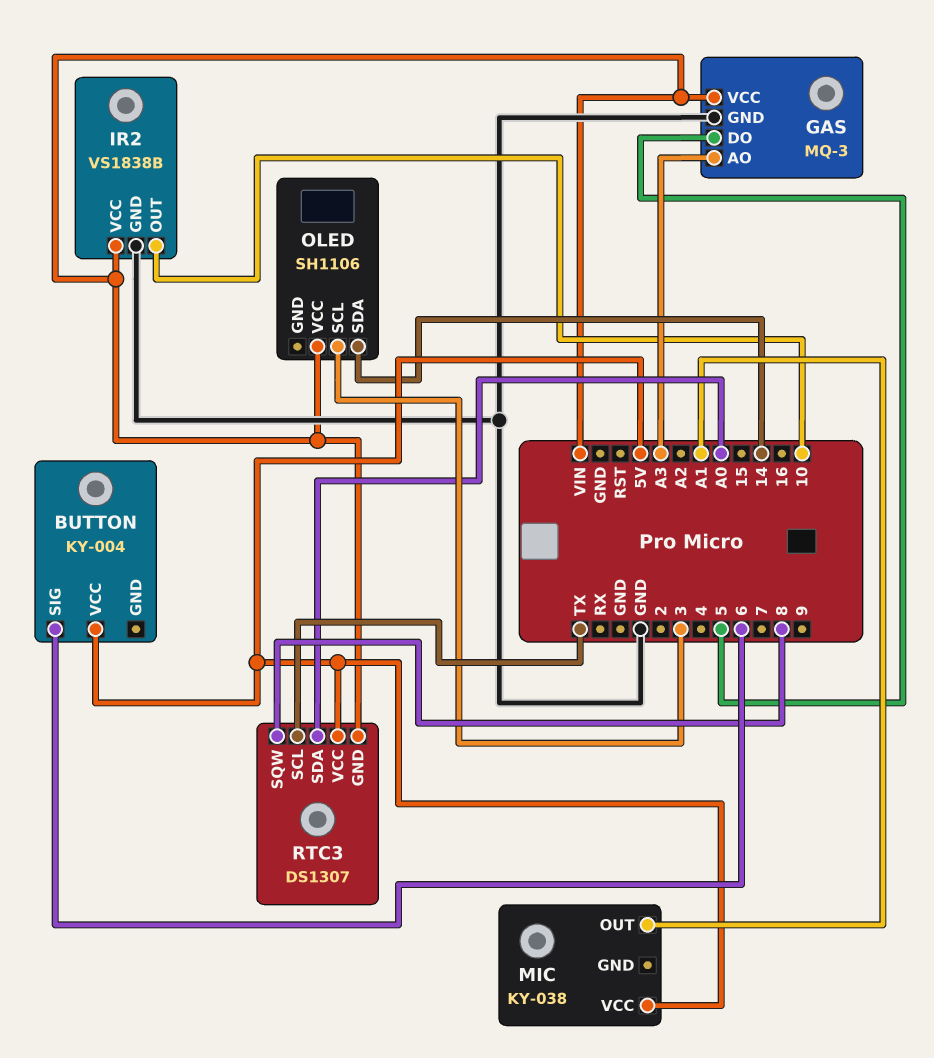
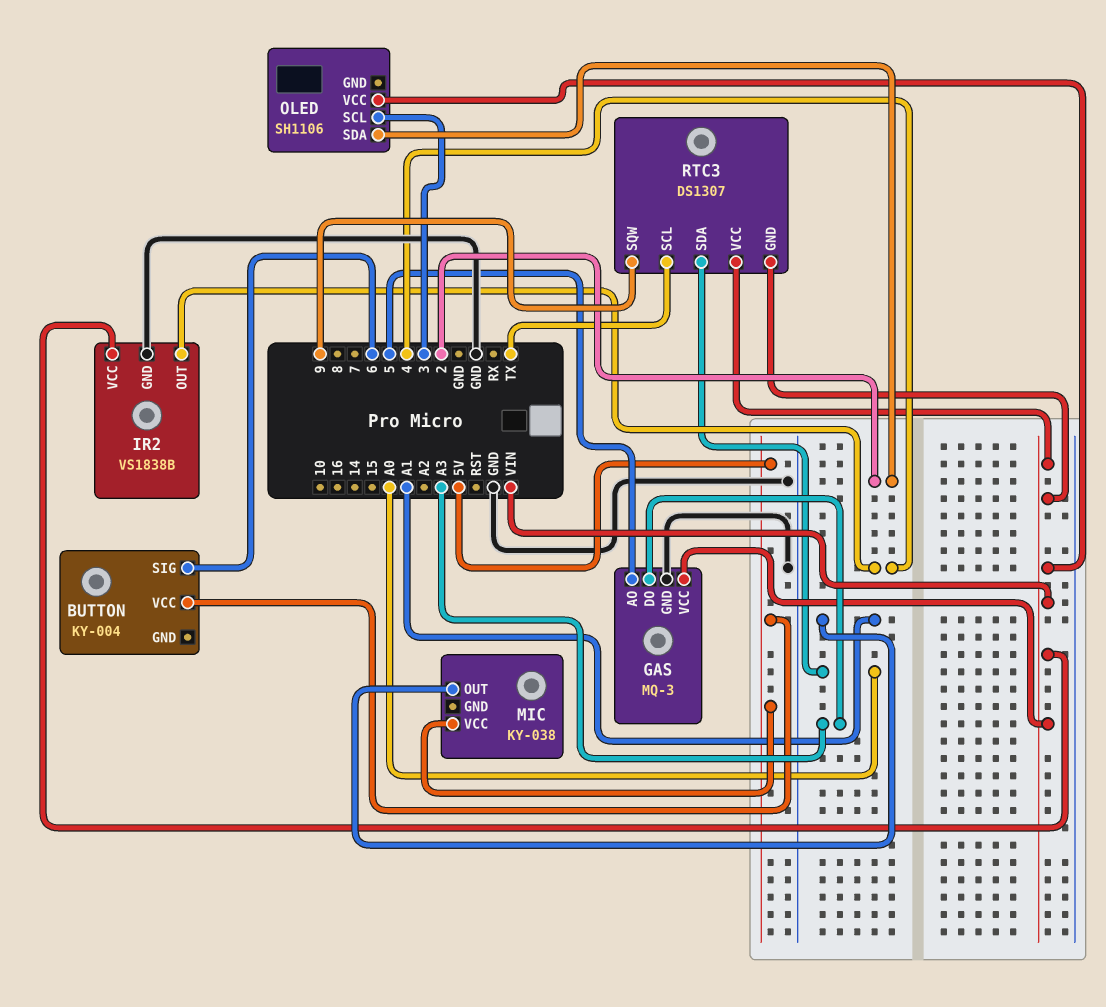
GAS pin AO: A3 -> 5
GAS pin DO: 5 -> A3
IR2 pin OUT: 10 -> 4
OLED pin SDA: 14 -> 2
RTC3 pin SQW: 8 -> 9
RTC3 pin VCC: 5V -> VIN

